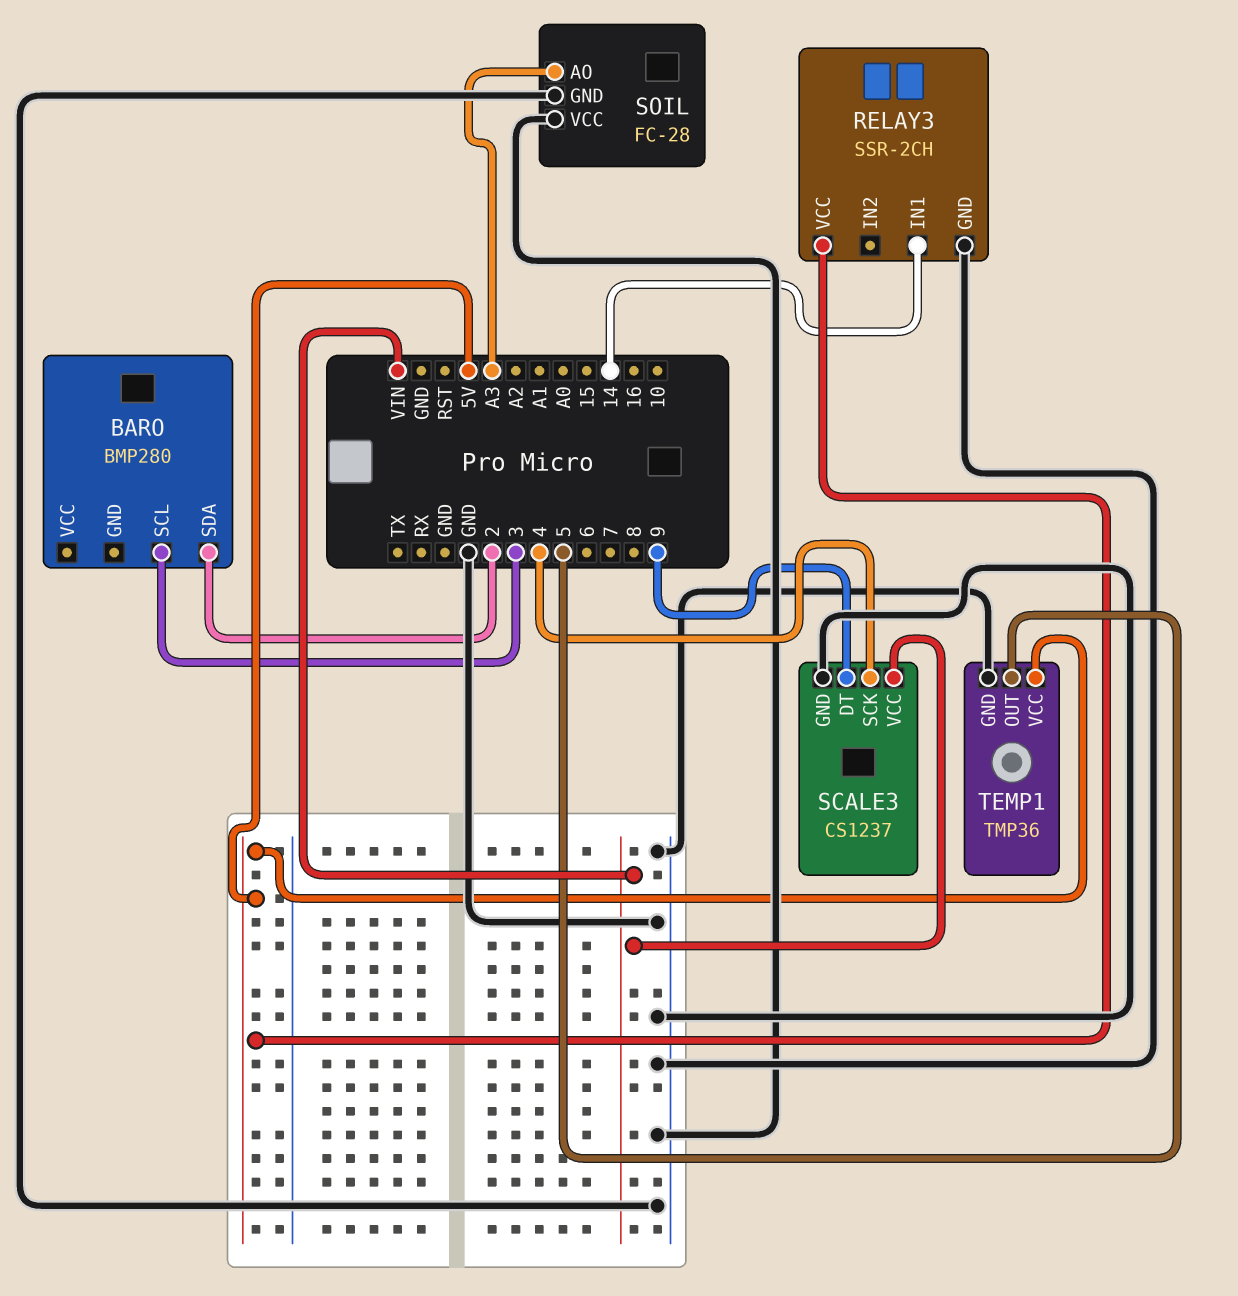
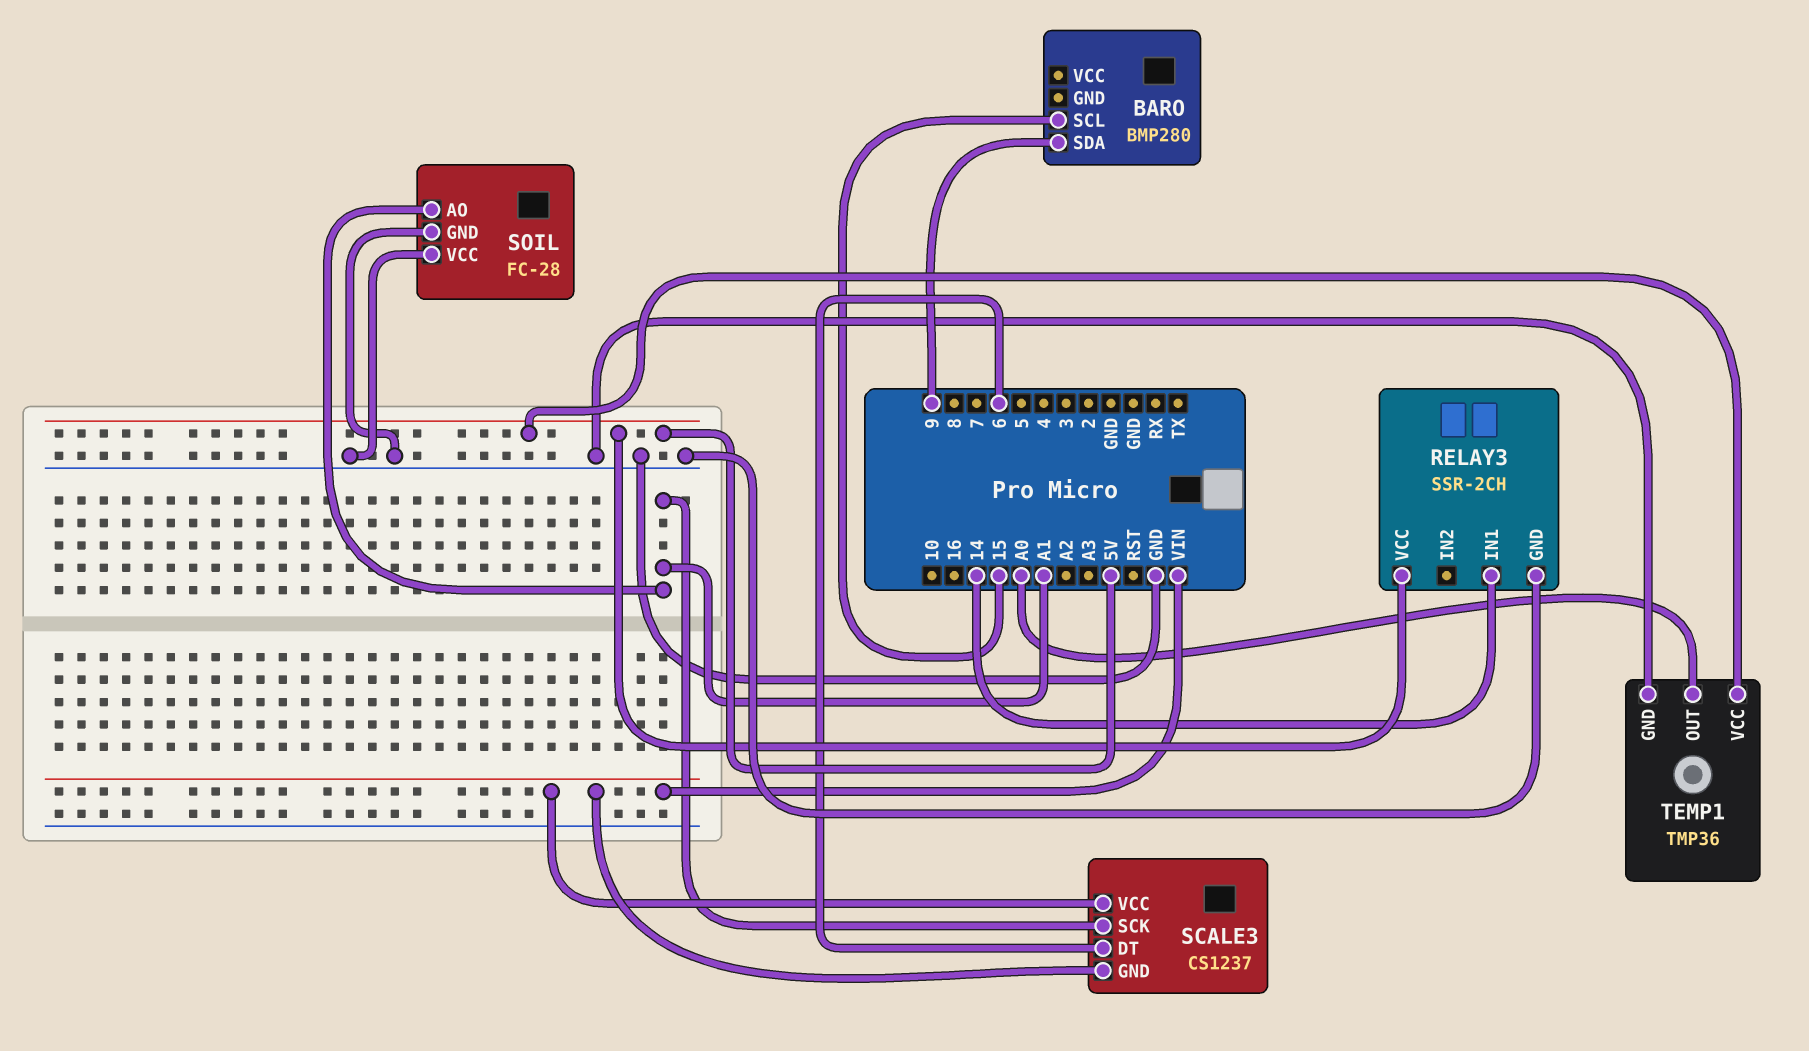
BARO pin SCL: 3 -> 15
BARO pin SDA: 2 -> 9
SCALE3 pin DT: 9 -> 6
SCALE3 pin GND: GND -> VIN
SCALE3 pin SCK: 4 -> A1
SOIL pin AO: A3 -> A1
TEMP1 pin OUT: 5 -> A0

